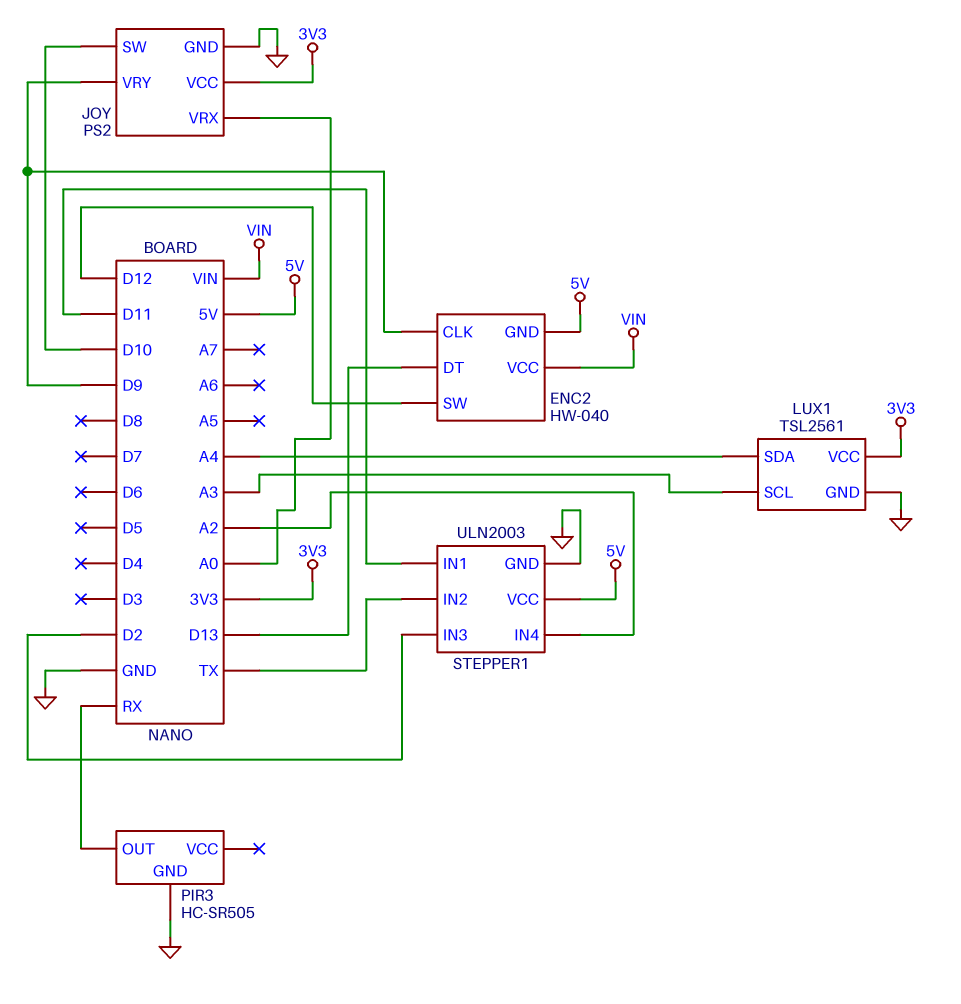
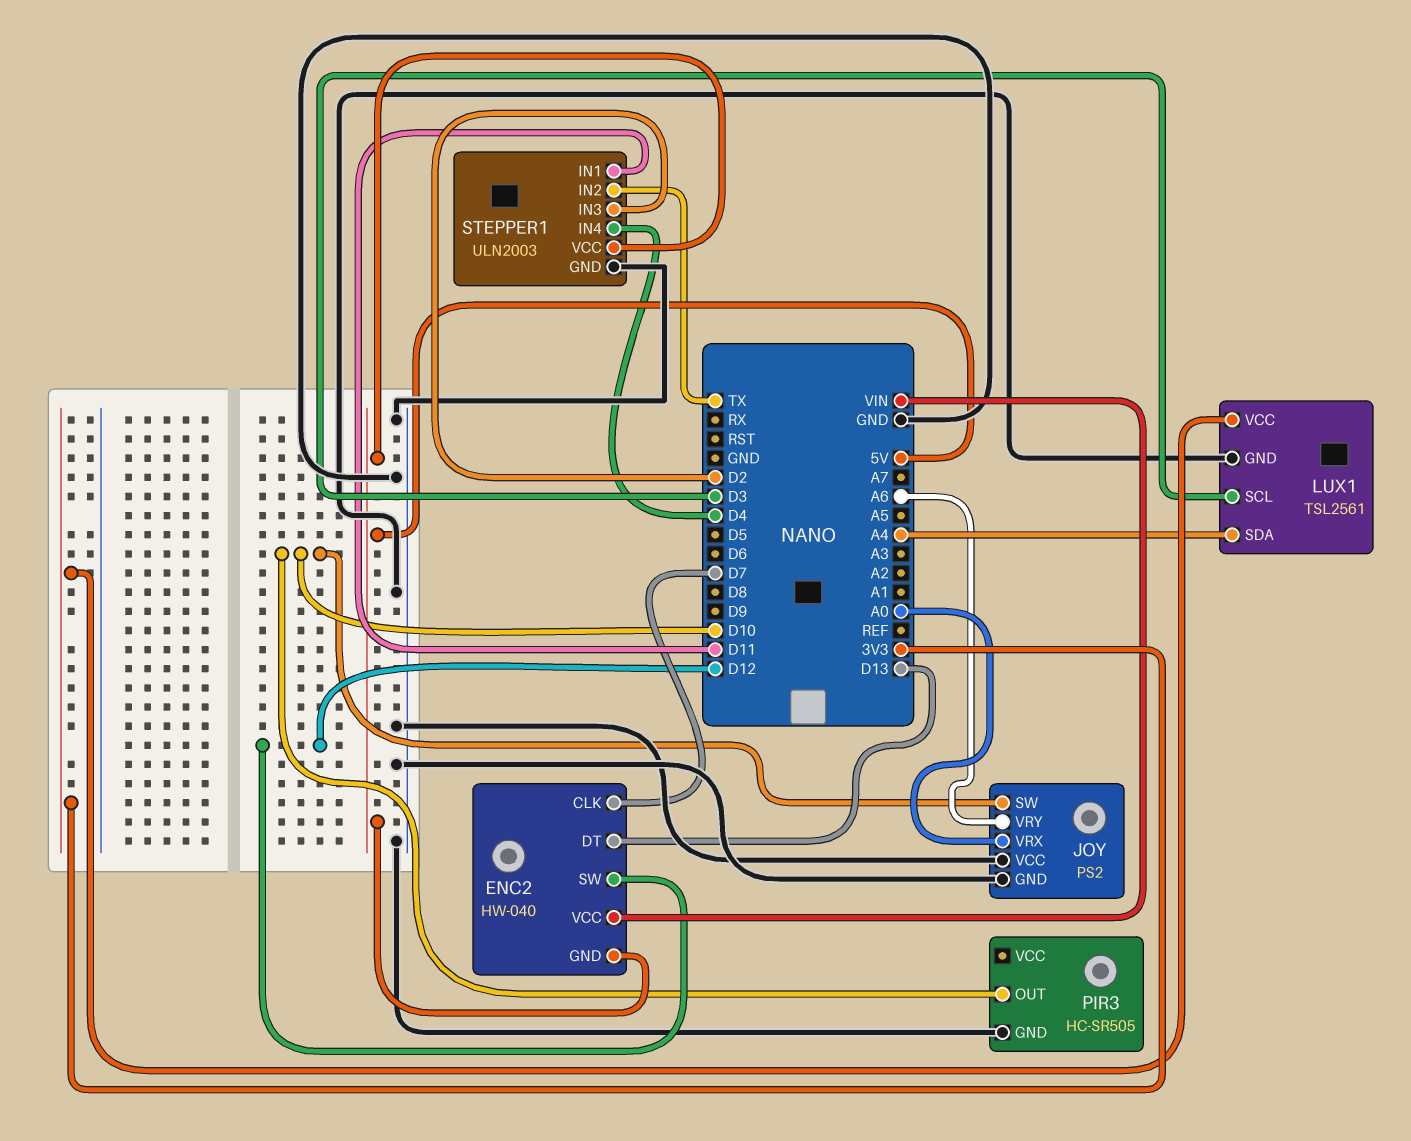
ENC2 pin CLK: D9 -> D7
JOY pin VCC: 3V3 -> GND
JOY pin VRY: D9 -> A6
LUX1 pin SCL: A3 -> D3
PIR3 pin OUT: RX -> D10
STEPPER1 pin IN4: A2 -> D4

